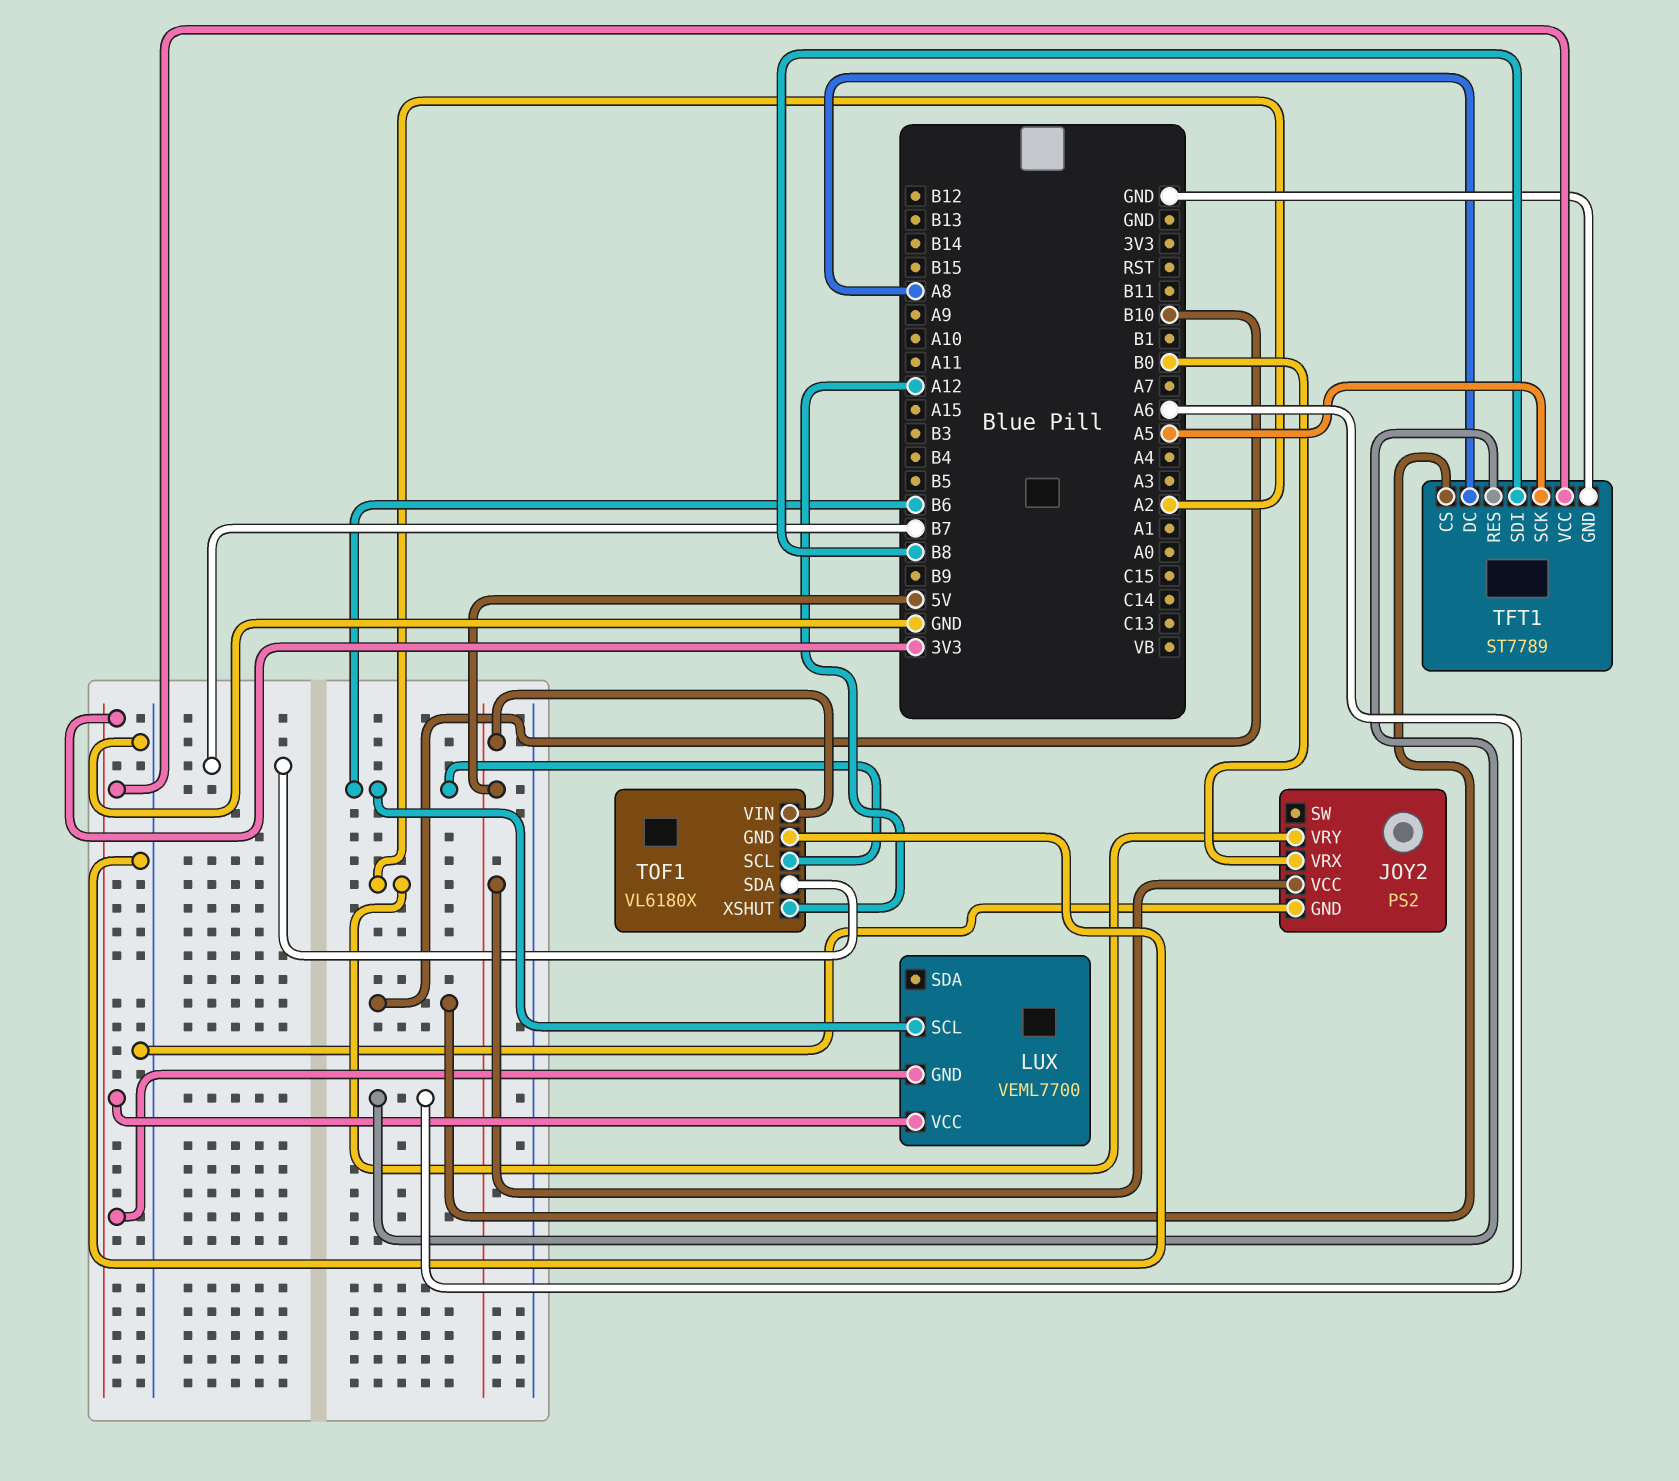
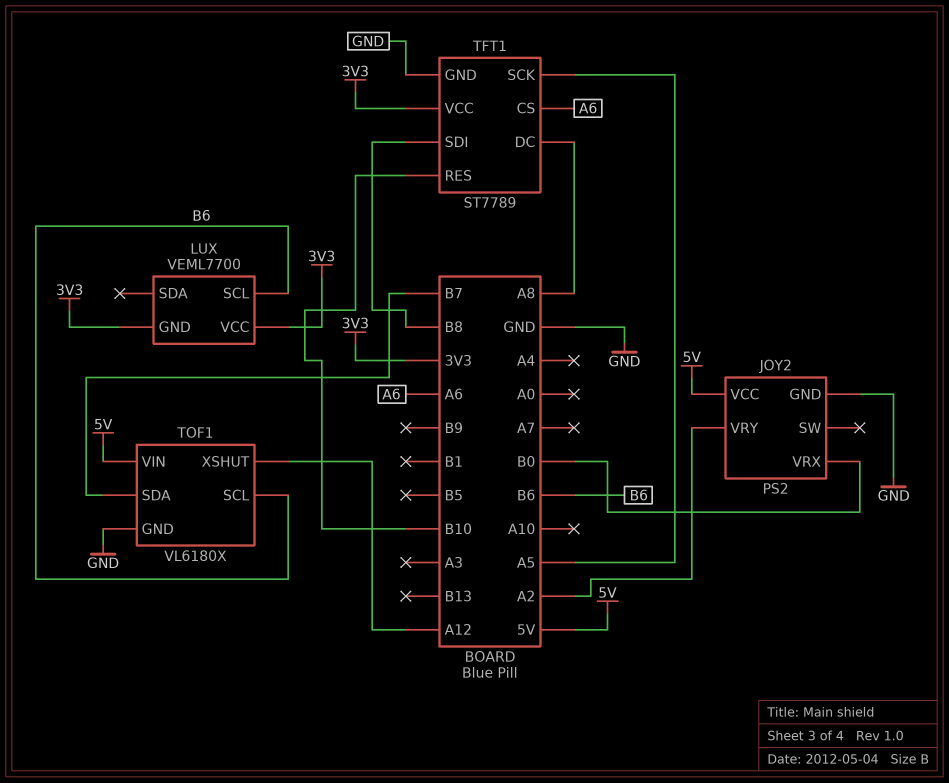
TFT1 pin CS: B10 -> A6
TFT1 pin RES: A6 -> B10

